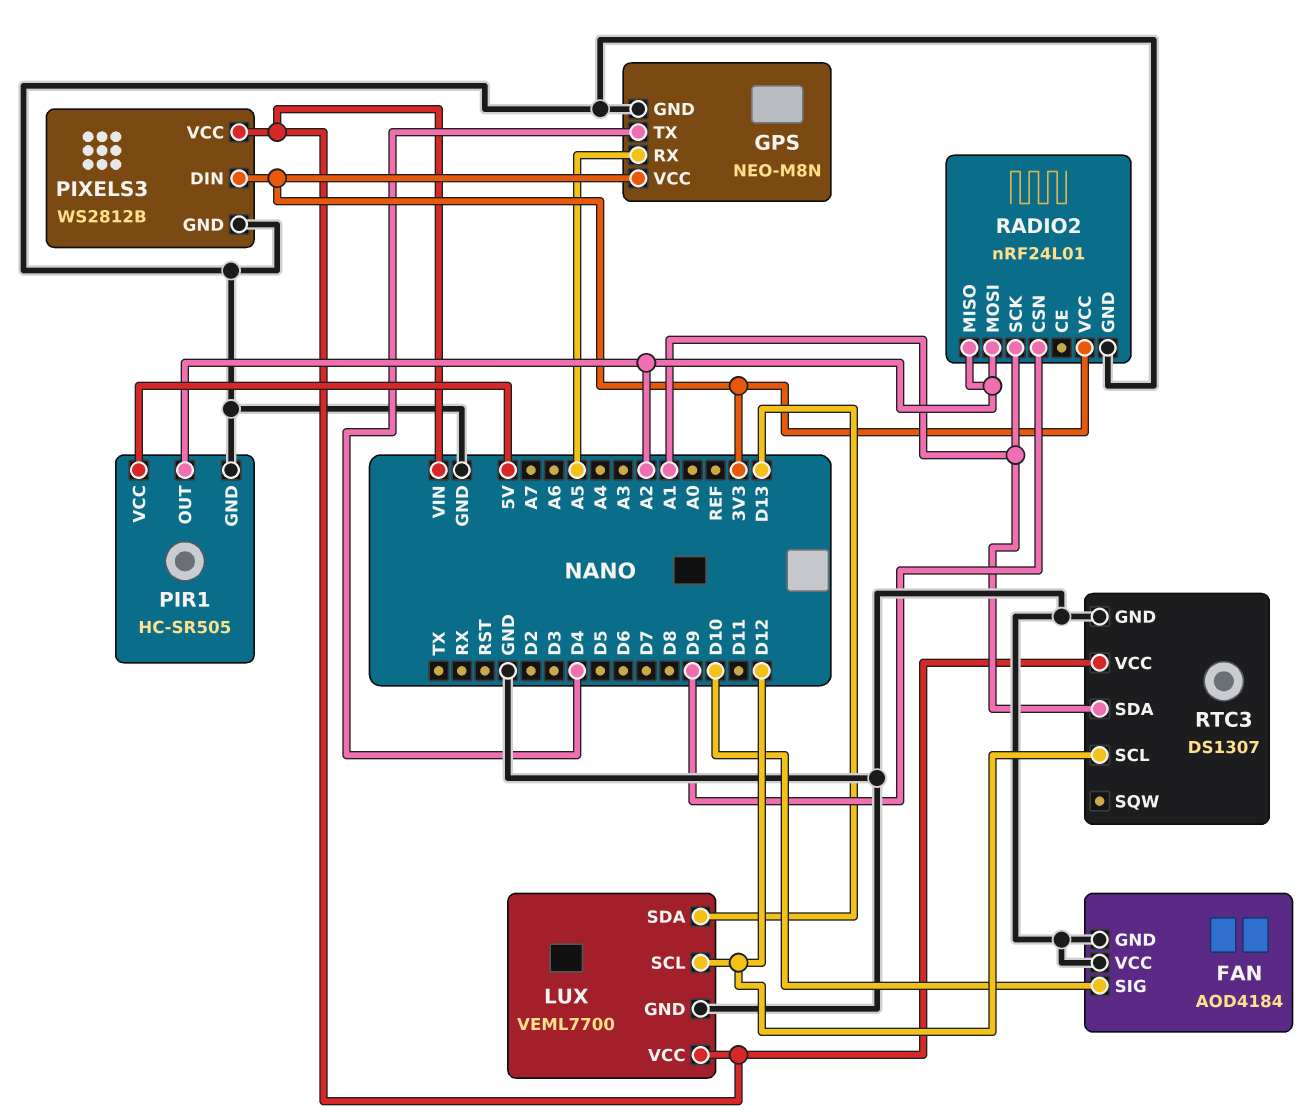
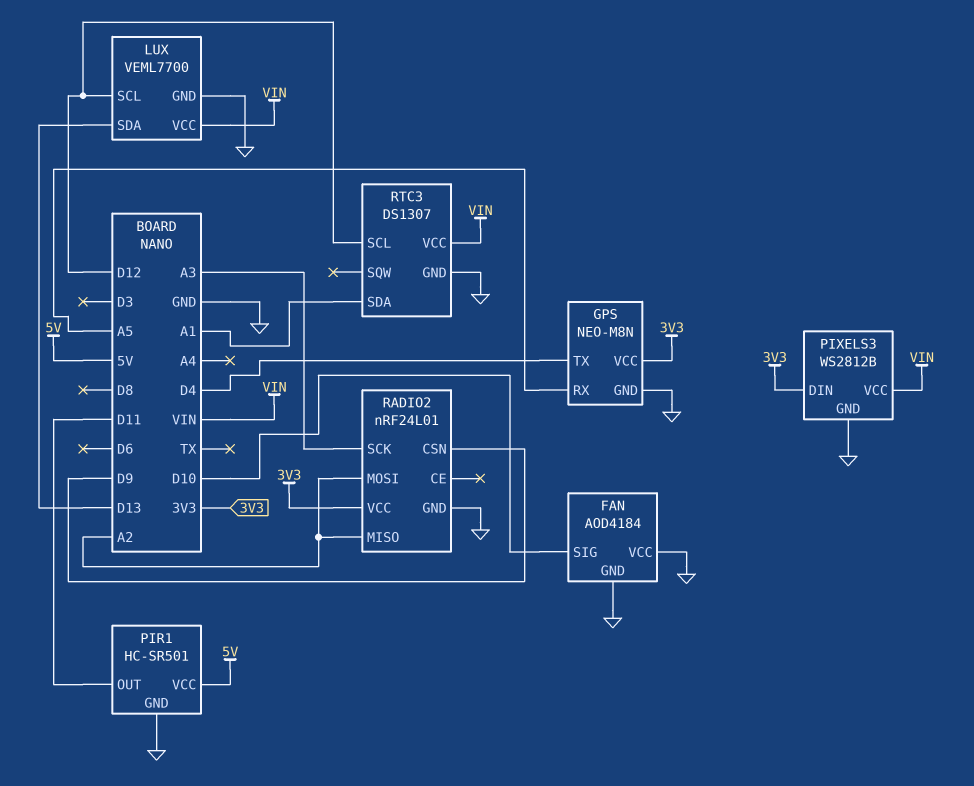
PIR1: HC-SR505 -> HC-SR501
PIR1 pin OUT: A2 -> D11
RADIO2 pin SCK: A1 -> A3

